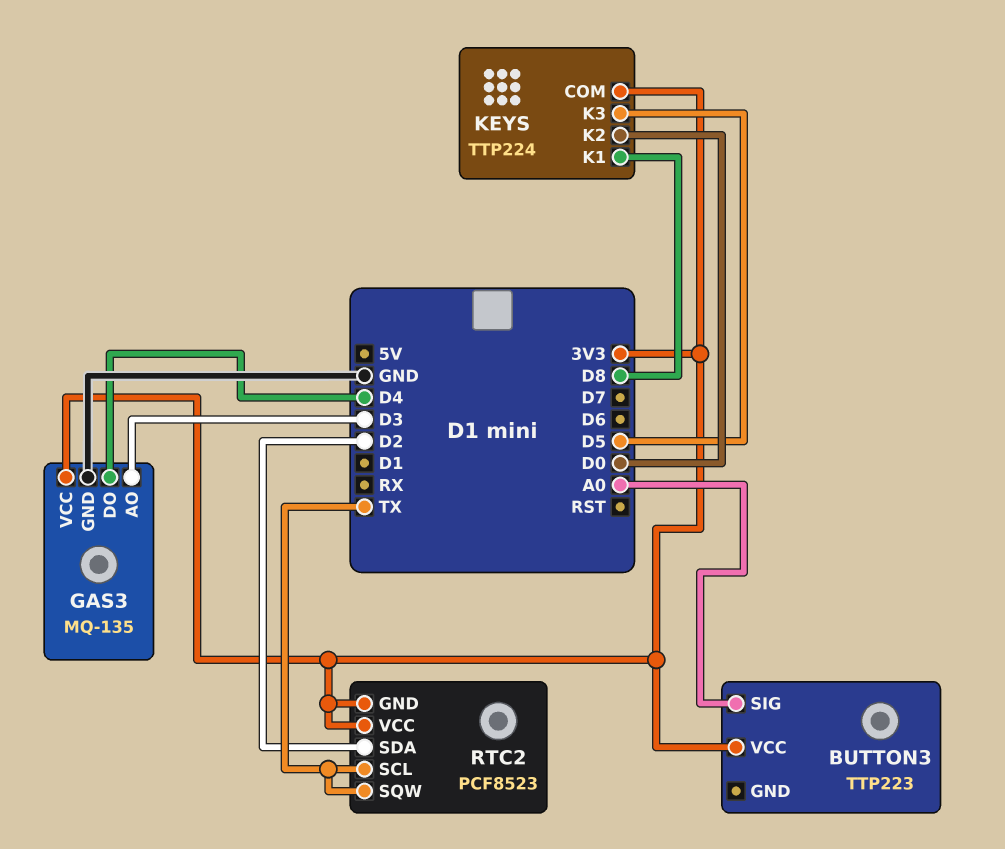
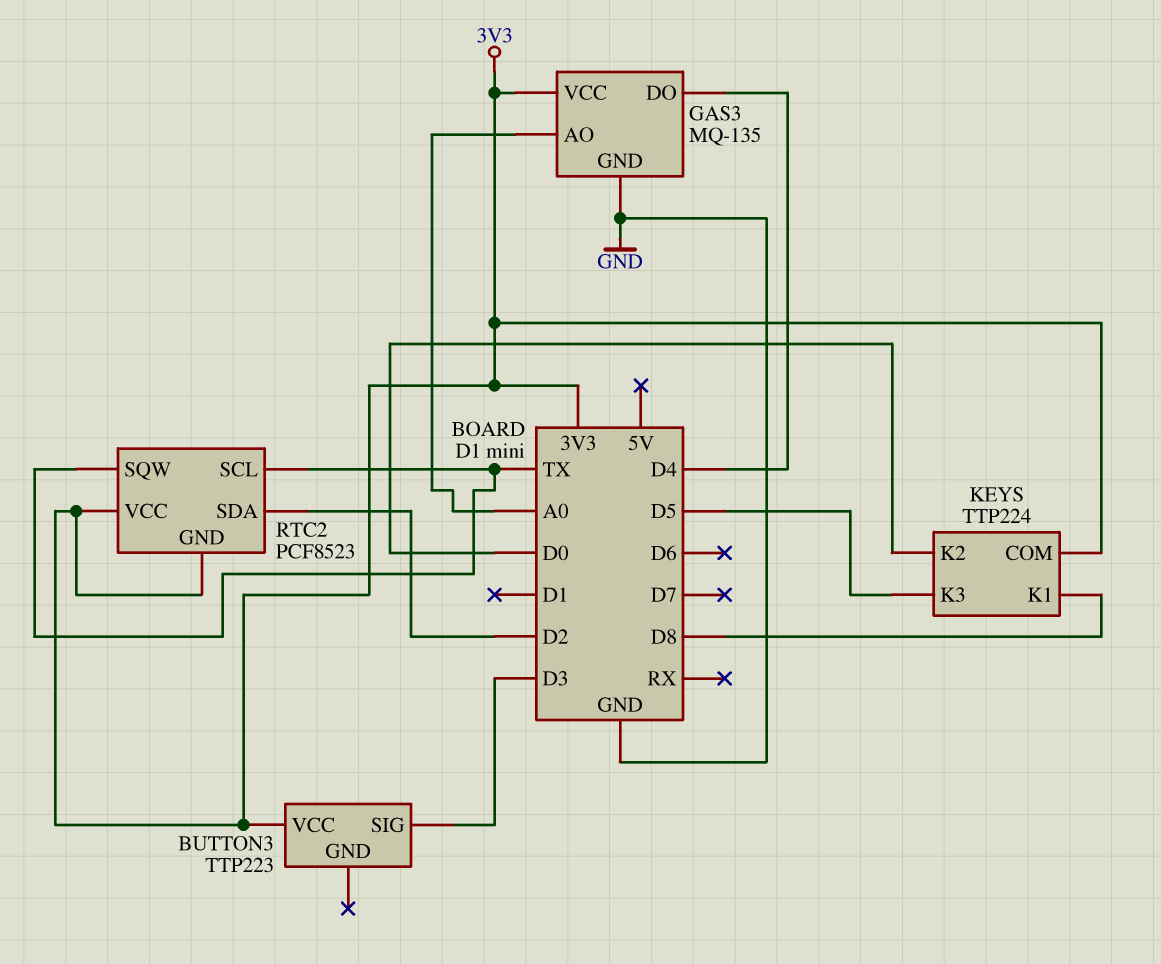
BUTTON3 pin SIG: A0 -> D3
GAS3 pin AO: D3 -> A0

